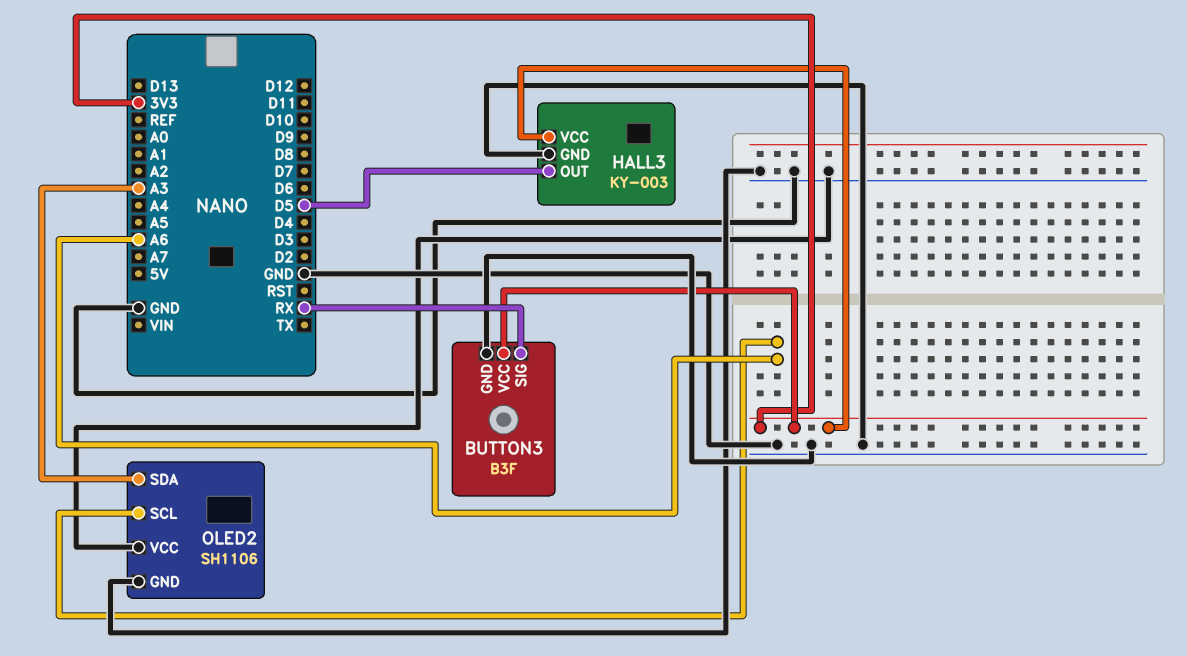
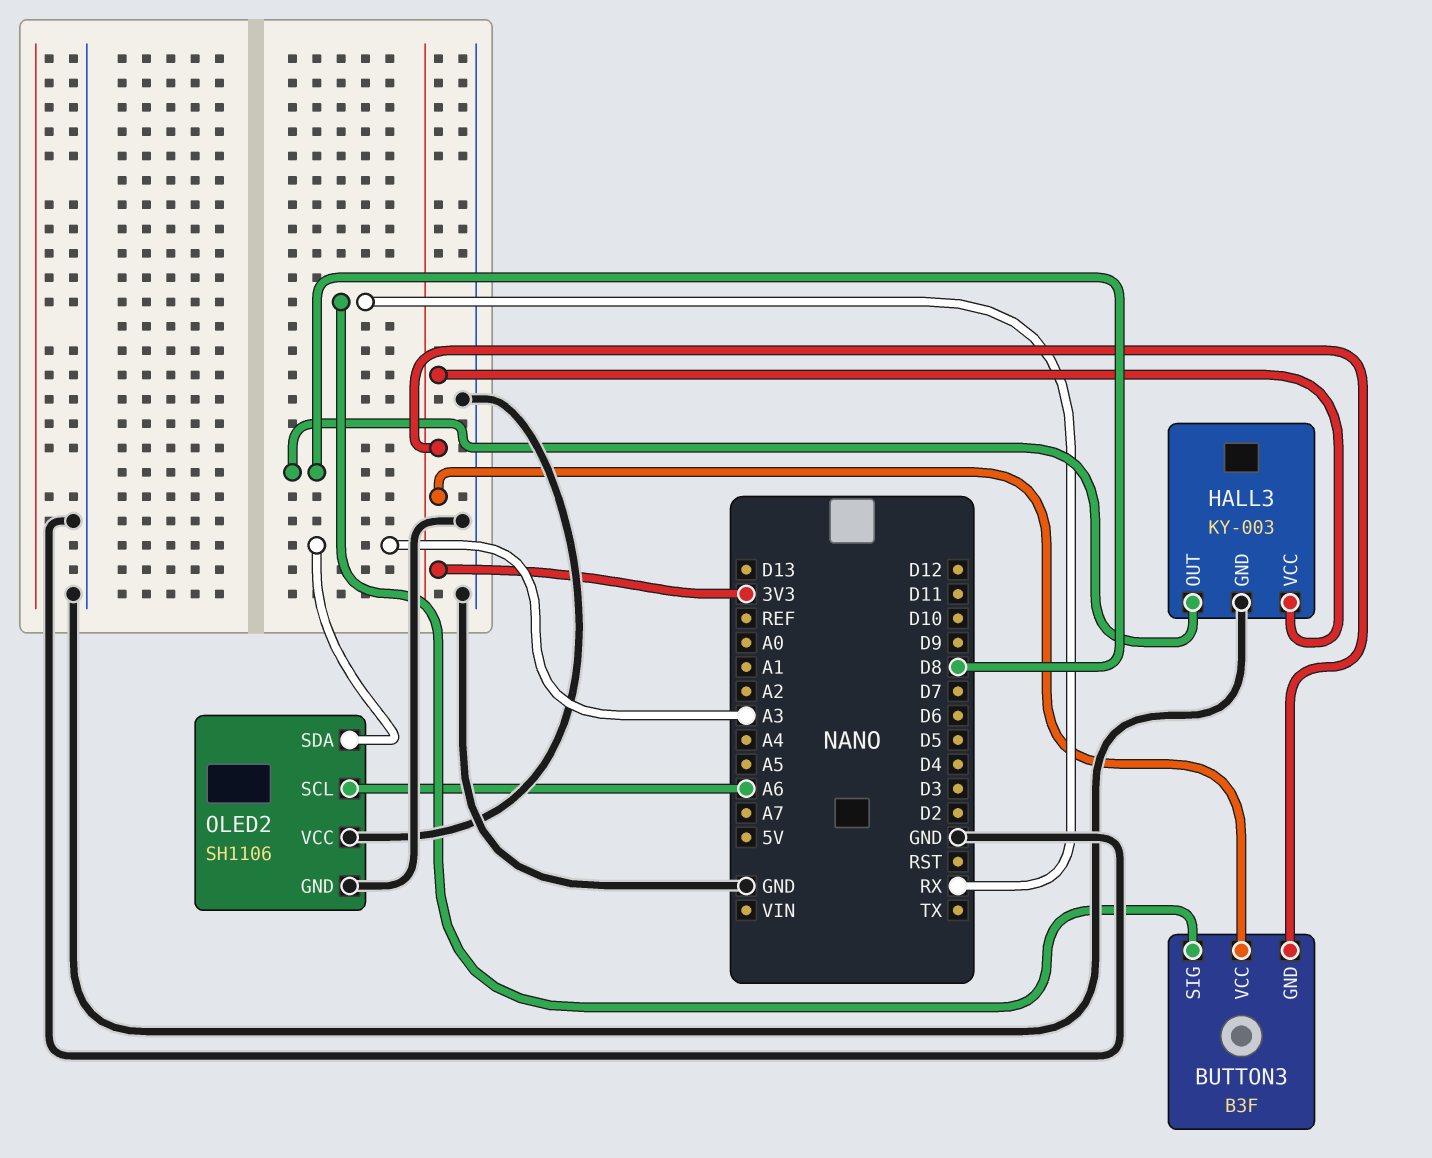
BUTTON3 pin GND: GND -> 3V3
HALL3 pin OUT: D5 -> D8

